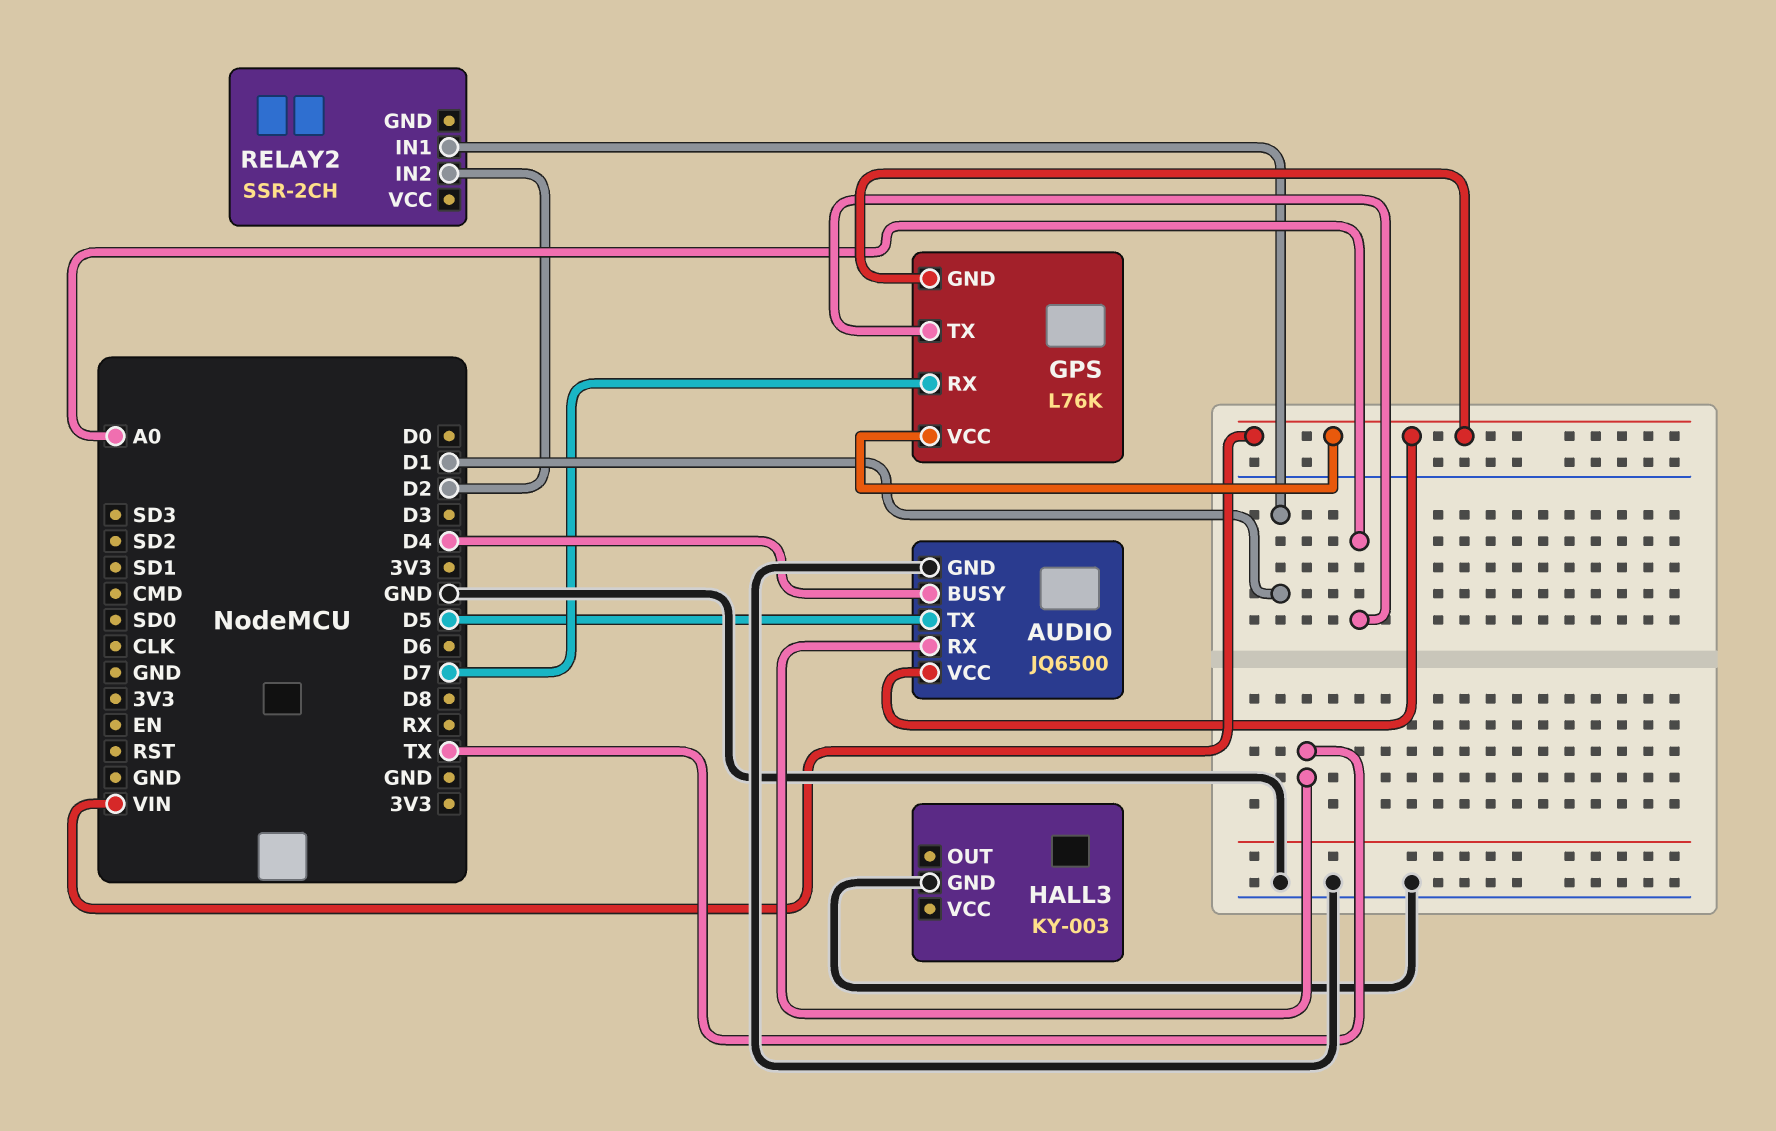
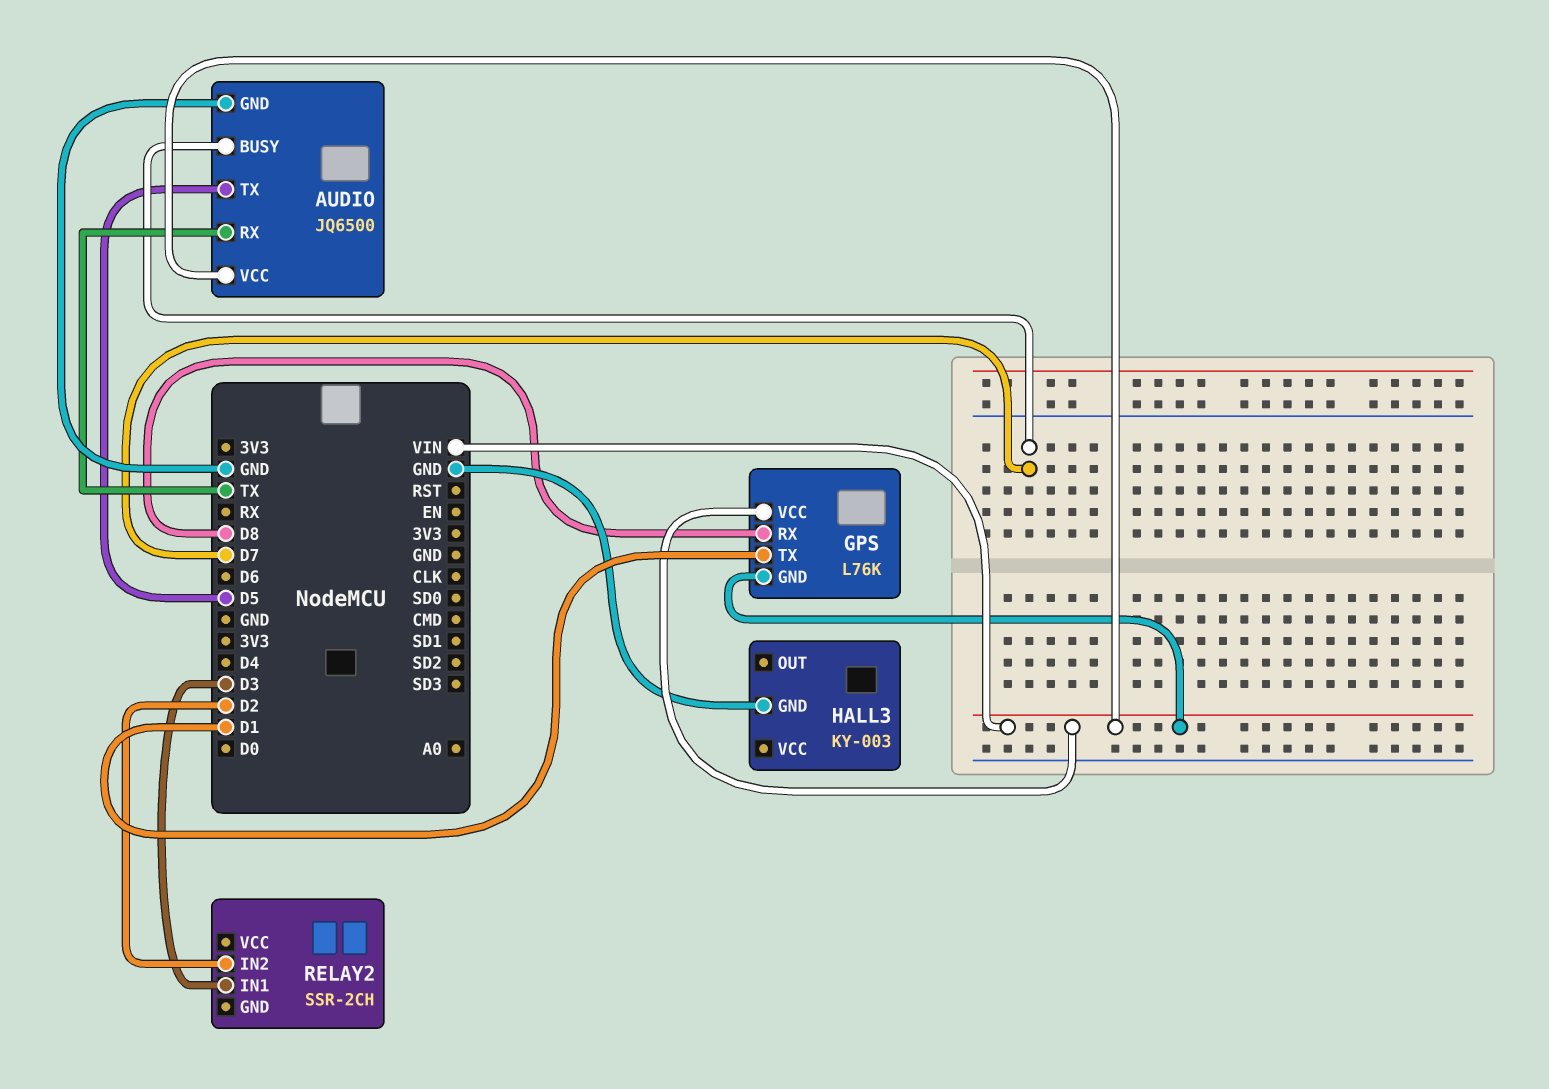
AUDIO pin BUSY: D4 -> D7
GPS pin RX: D7 -> D8
GPS pin TX: A0 -> D1
RELAY2 pin IN1: D1 -> D3

